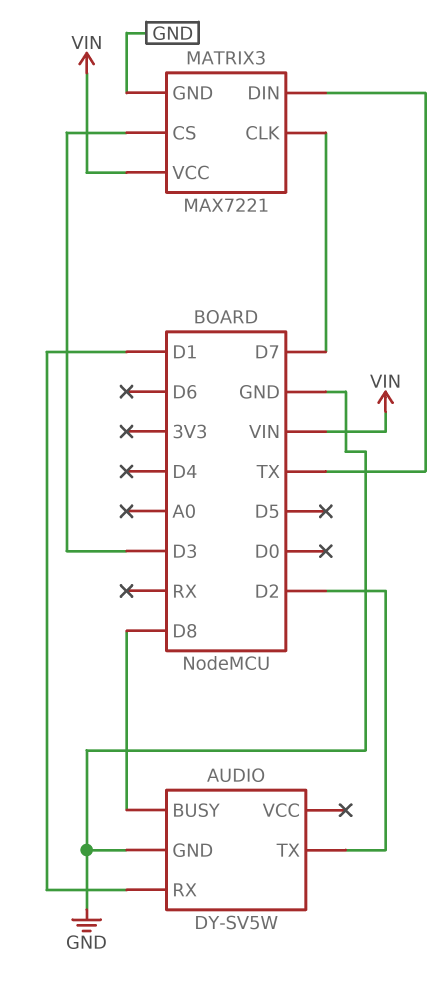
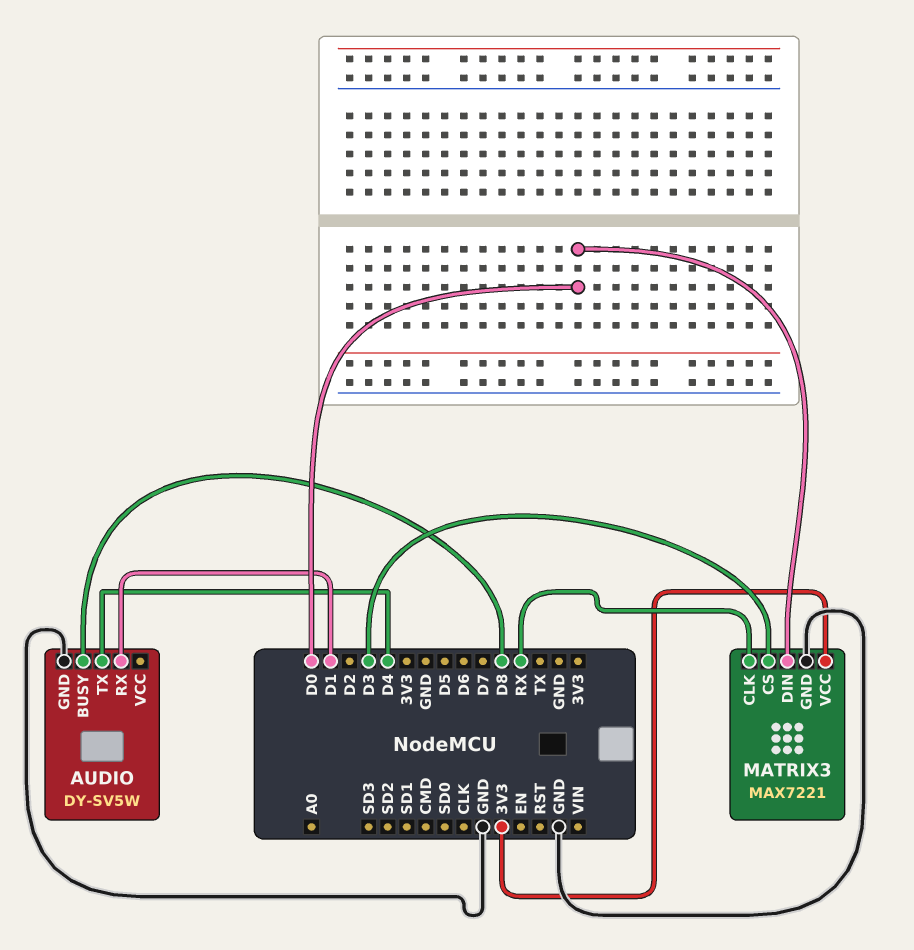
AUDIO pin TX: D2 -> D4
MATRIX3 pin CLK: D7 -> RX
MATRIX3 pin DIN: TX -> D0
MATRIX3 pin VCC: VIN -> 3V3

